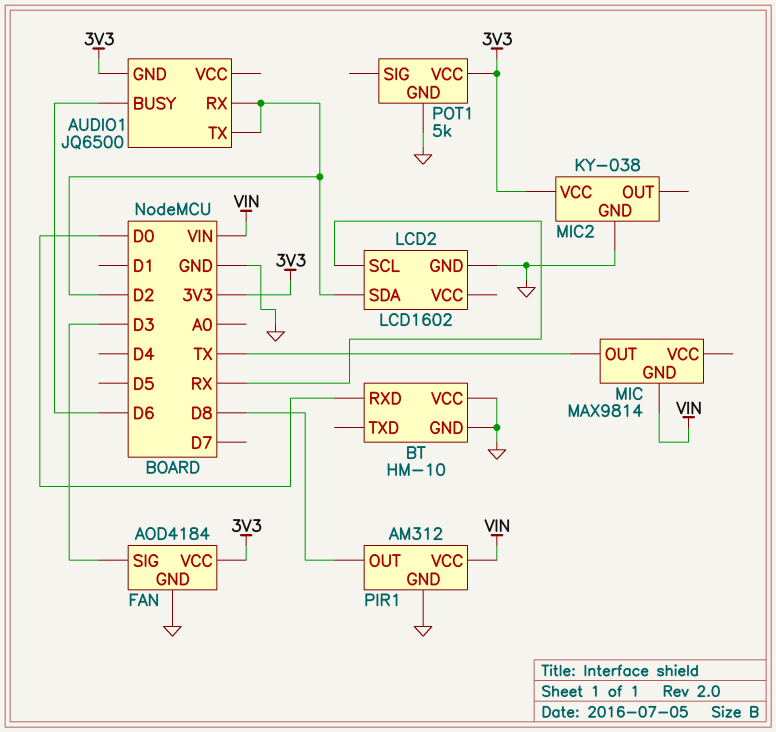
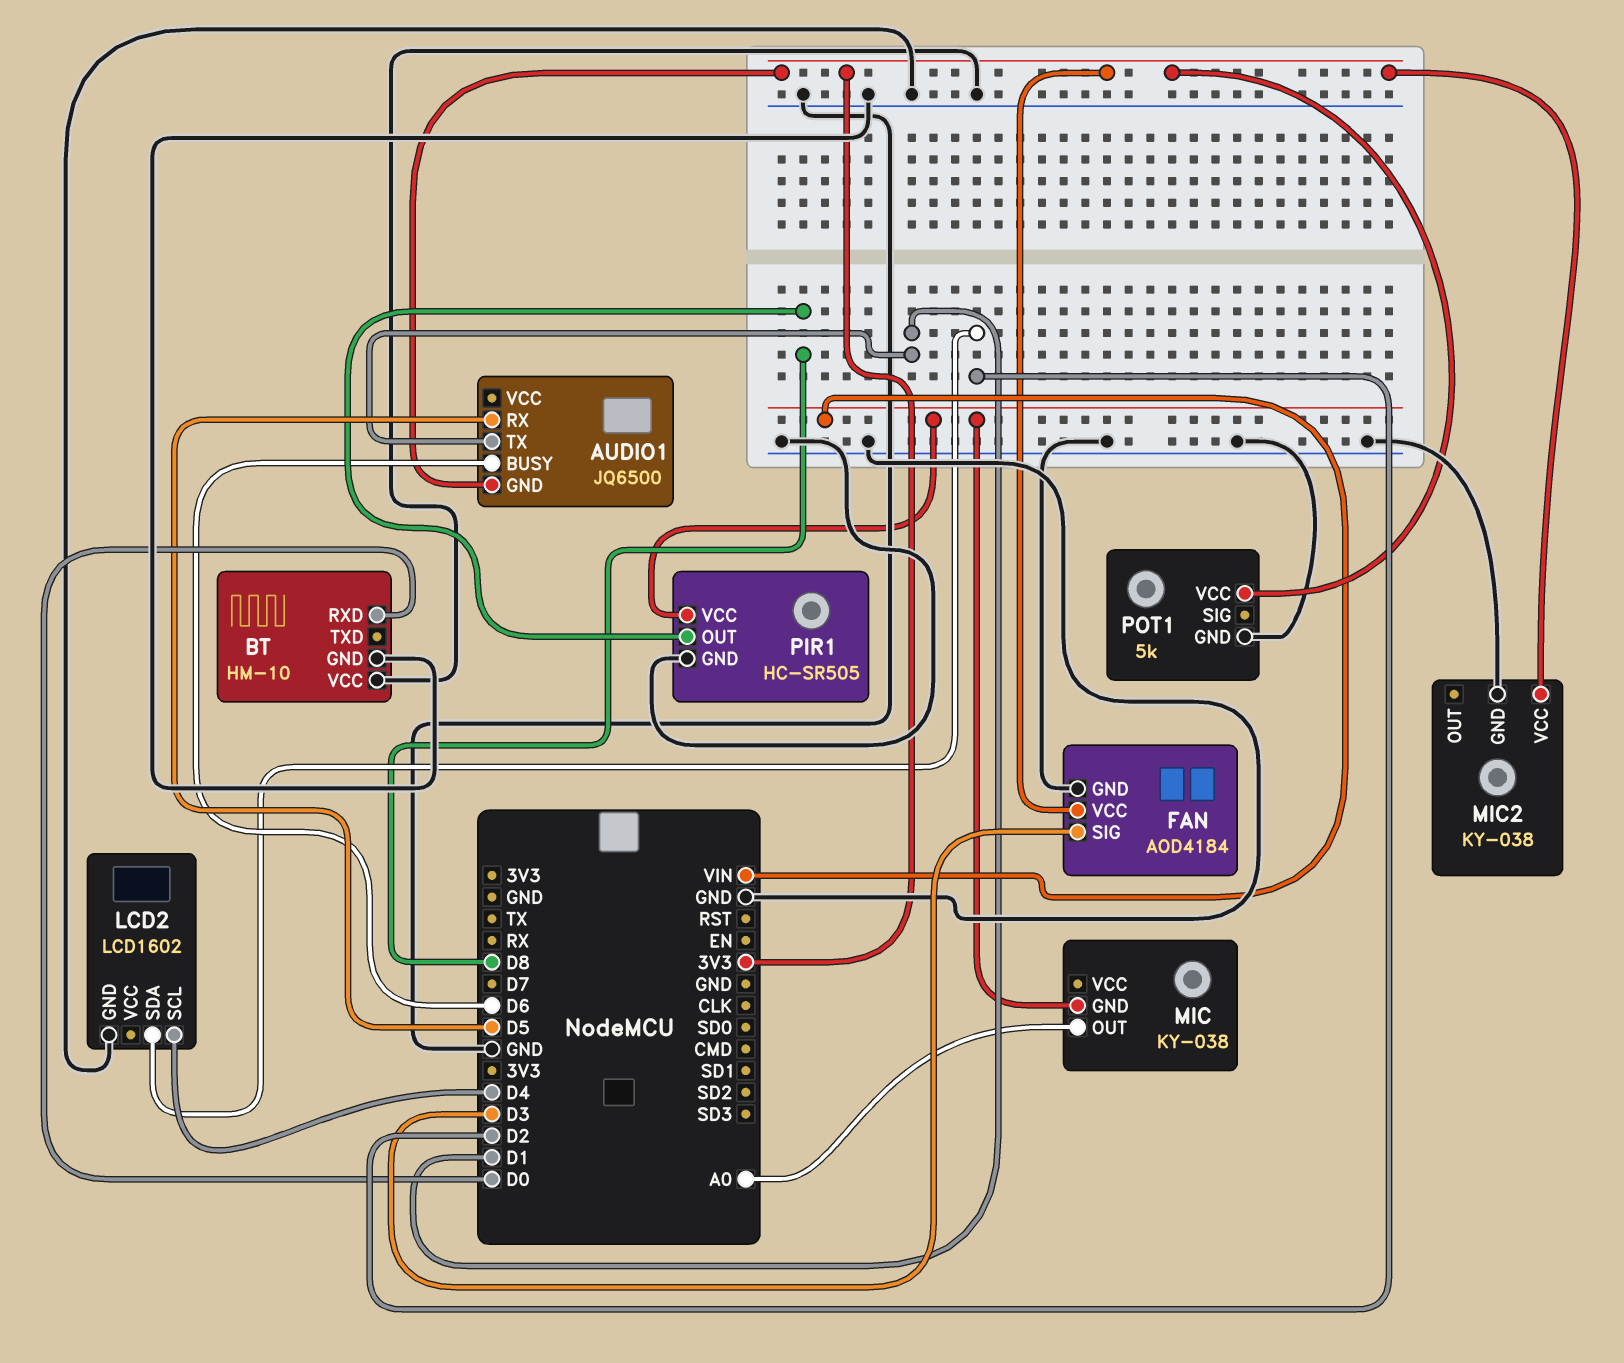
AUDIO1 pin RX: D2 -> D5
AUDIO1 pin TX: D2 -> D1
LCD2 pin SCL: RX -> D4
MIC: MAX9814 -> KY-038
MIC pin OUT: TX -> A0
PIR1: AM312 -> HC-SR505

